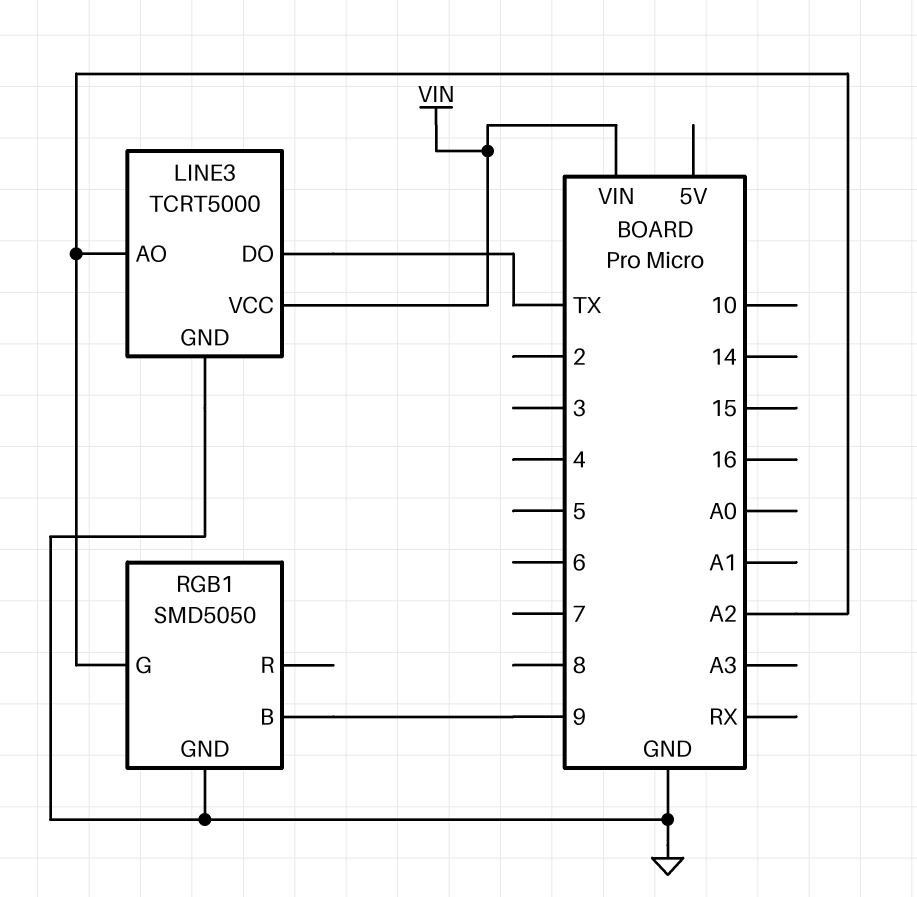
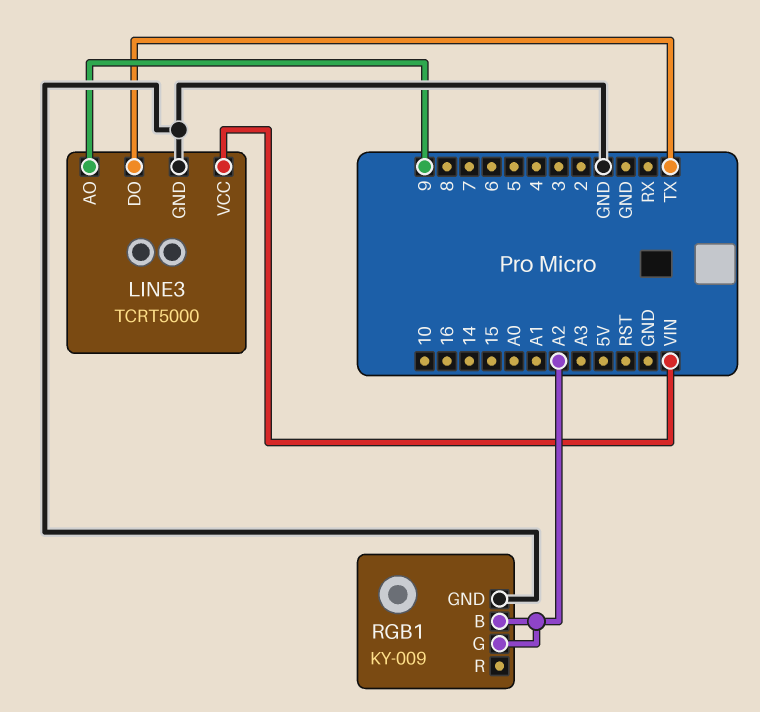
LINE3 pin AO: A2 -> 9
RGB1: SMD5050 -> KY-009
RGB1 pin B: 9 -> A2

